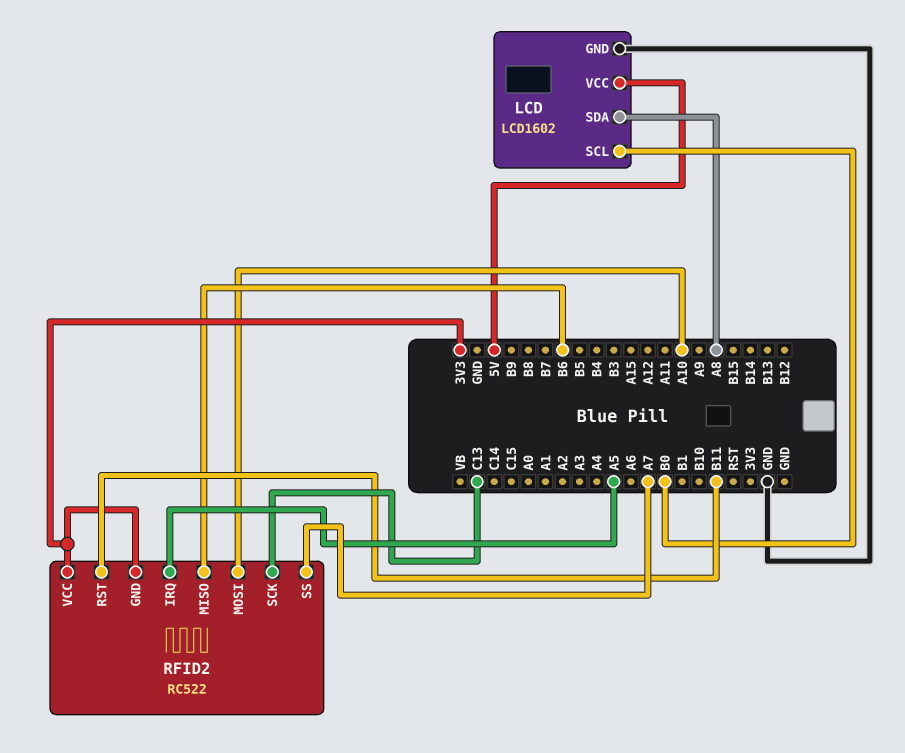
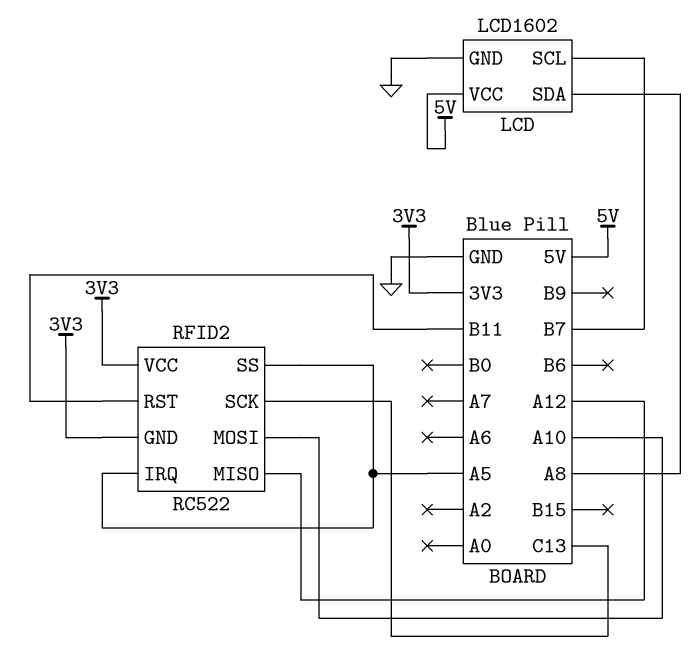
LCD pin SCL: B0 -> B7
RFID2 pin MISO: B6 -> A12
RFID2 pin SS: A7 -> A5

